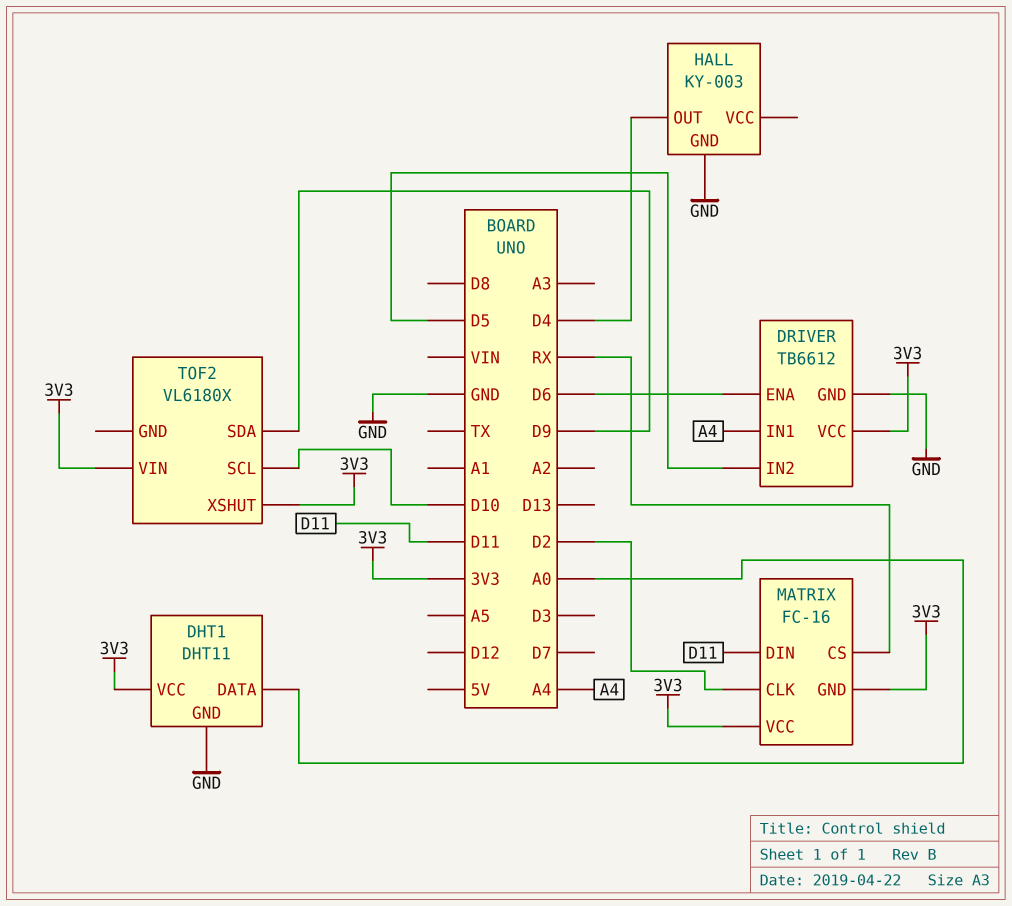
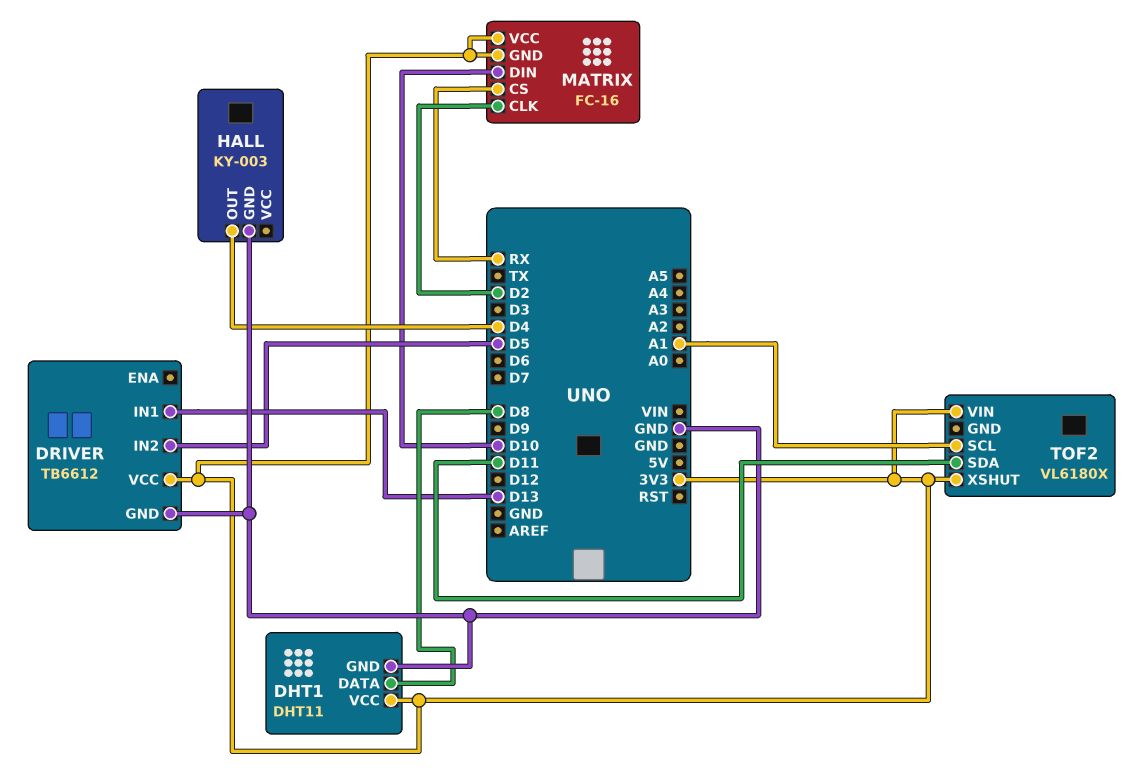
DHT1 pin DATA: A0 -> D8
DRIVER pin ENA: D6 -> none
DRIVER pin IN1: A4 -> D13
MATRIX pin DIN: D11 -> D10
TOF2 pin SCL: D10 -> A1
TOF2 pin SDA: D9 -> D11

